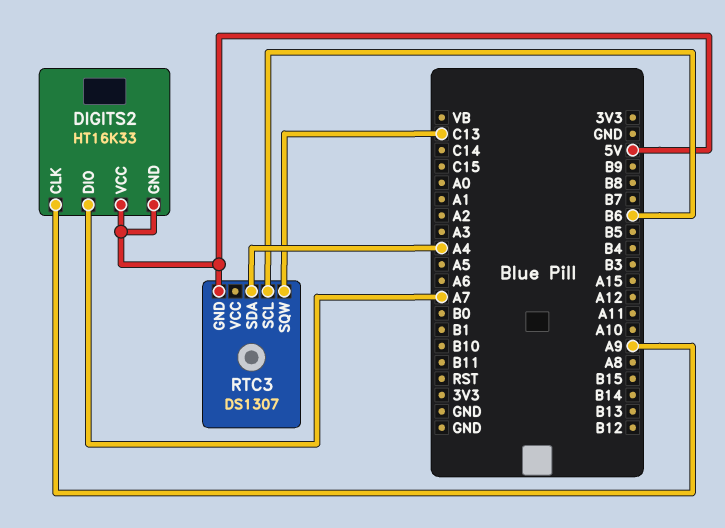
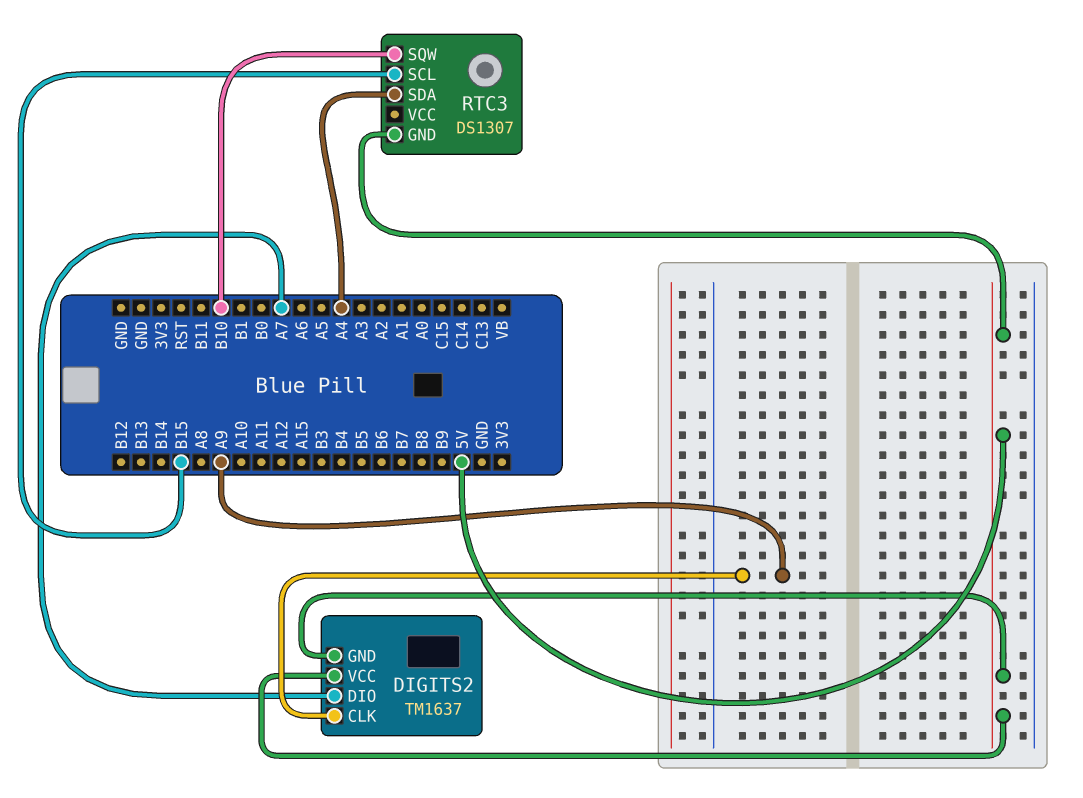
DIGITS2: HT16K33 -> TM1637
RTC3 pin SCL: B6 -> B15
RTC3 pin SQW: C13 -> B10

